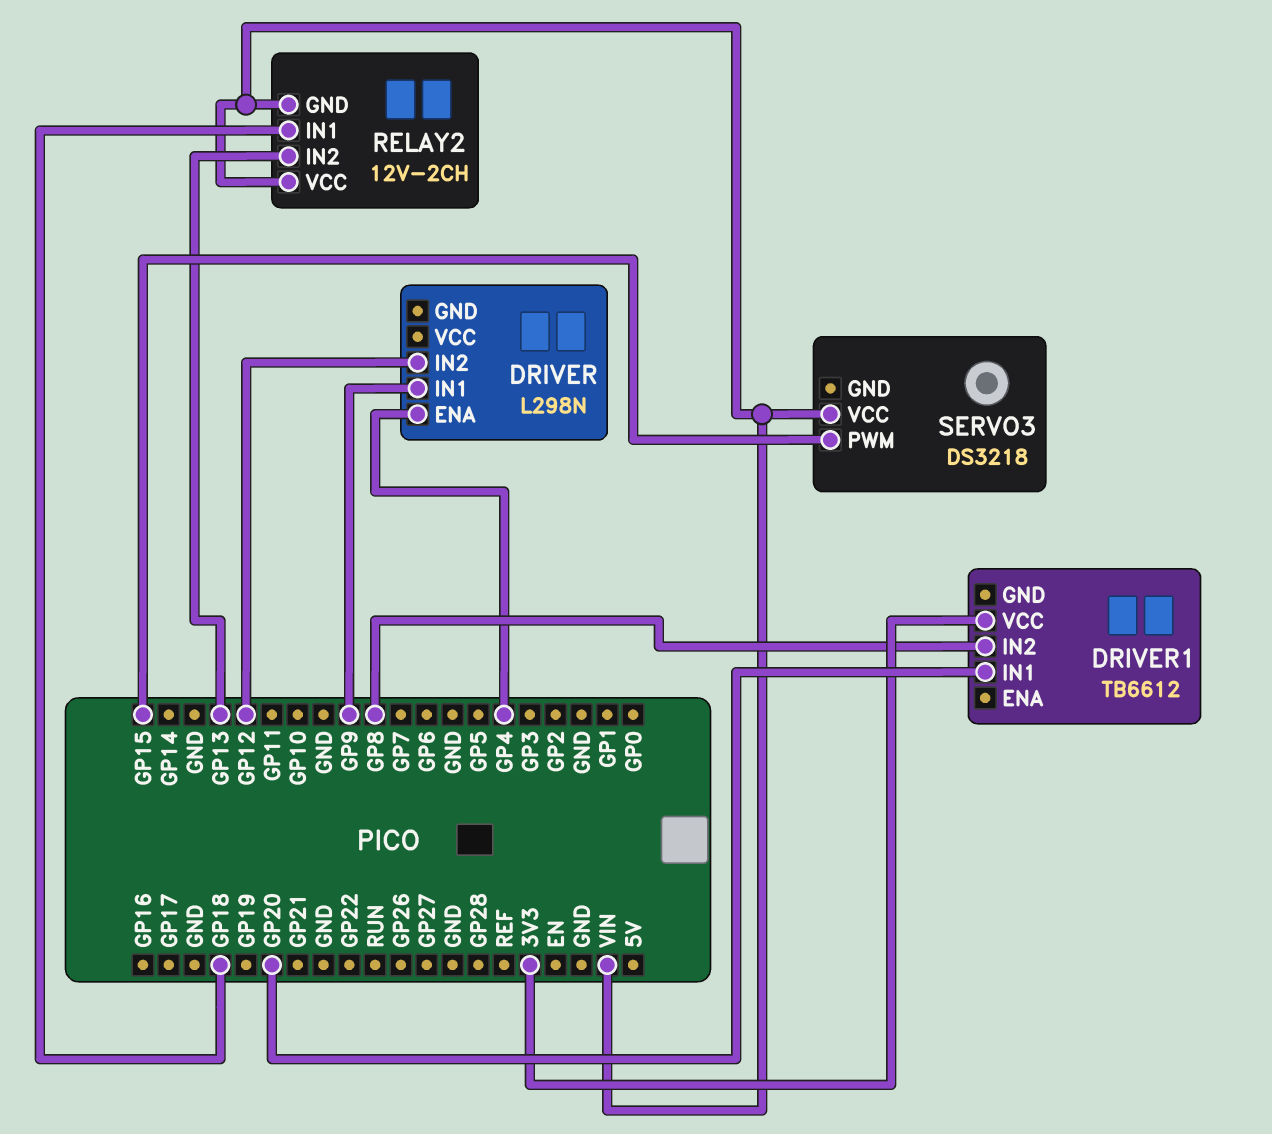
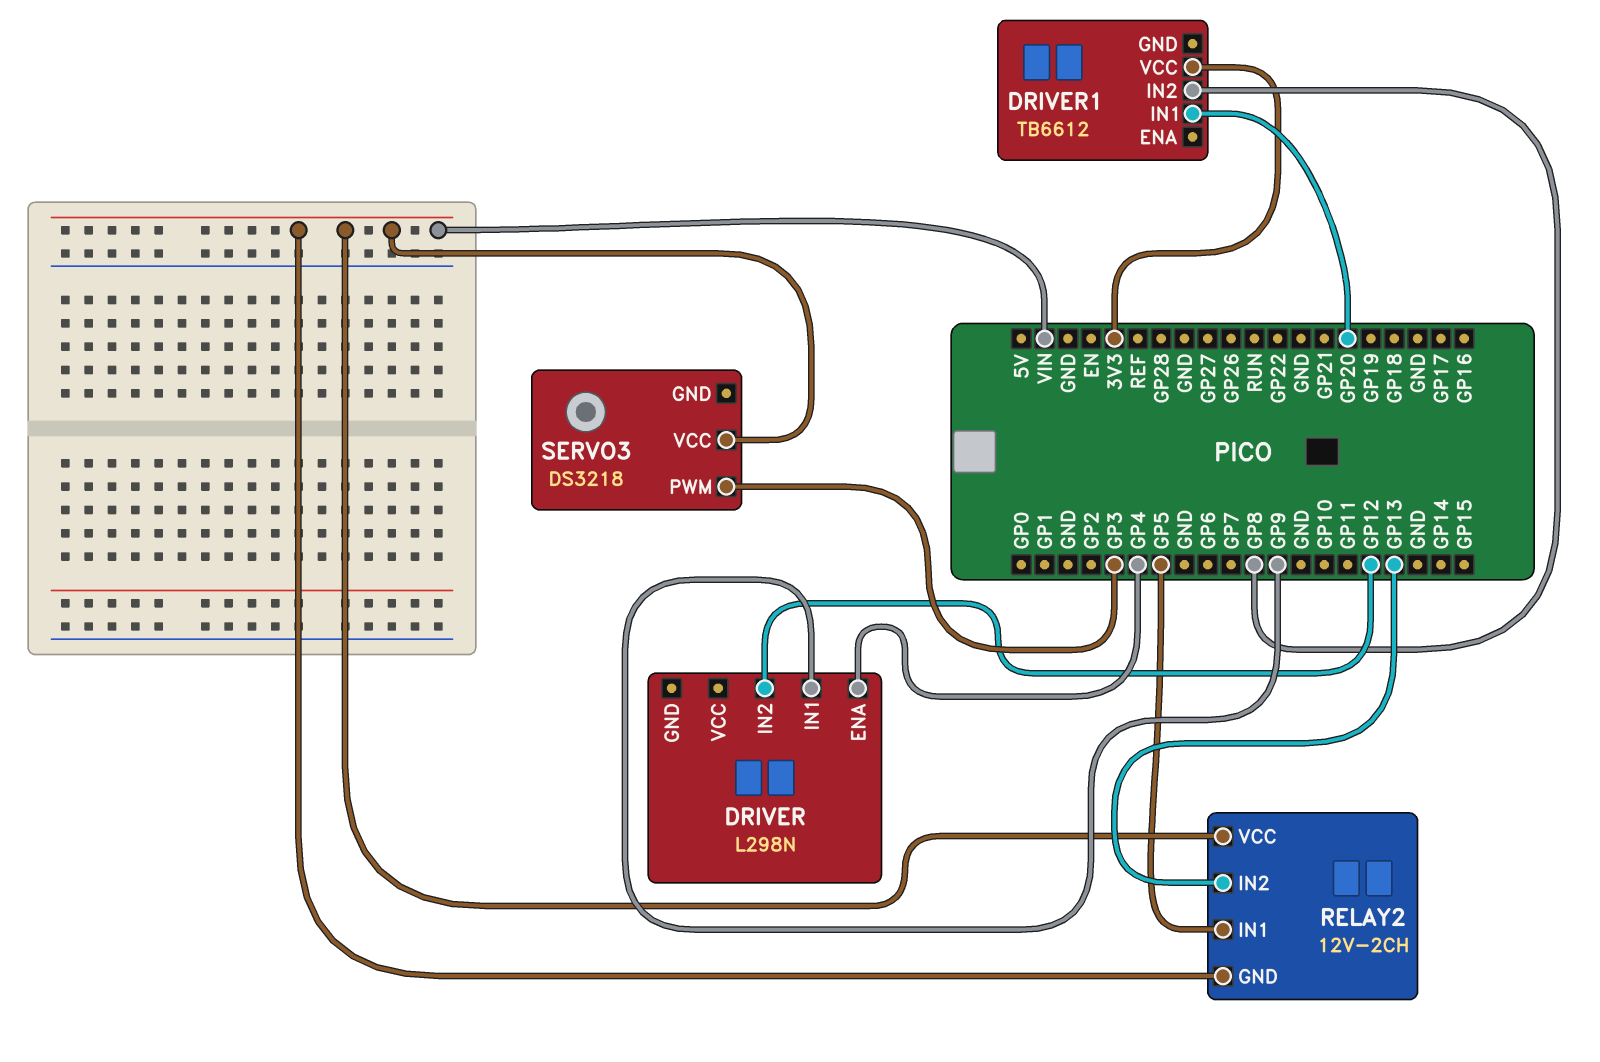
RELAY2 pin IN1: GP18 -> GP5
SERVO3 pin PWM: GP15 -> GP3

